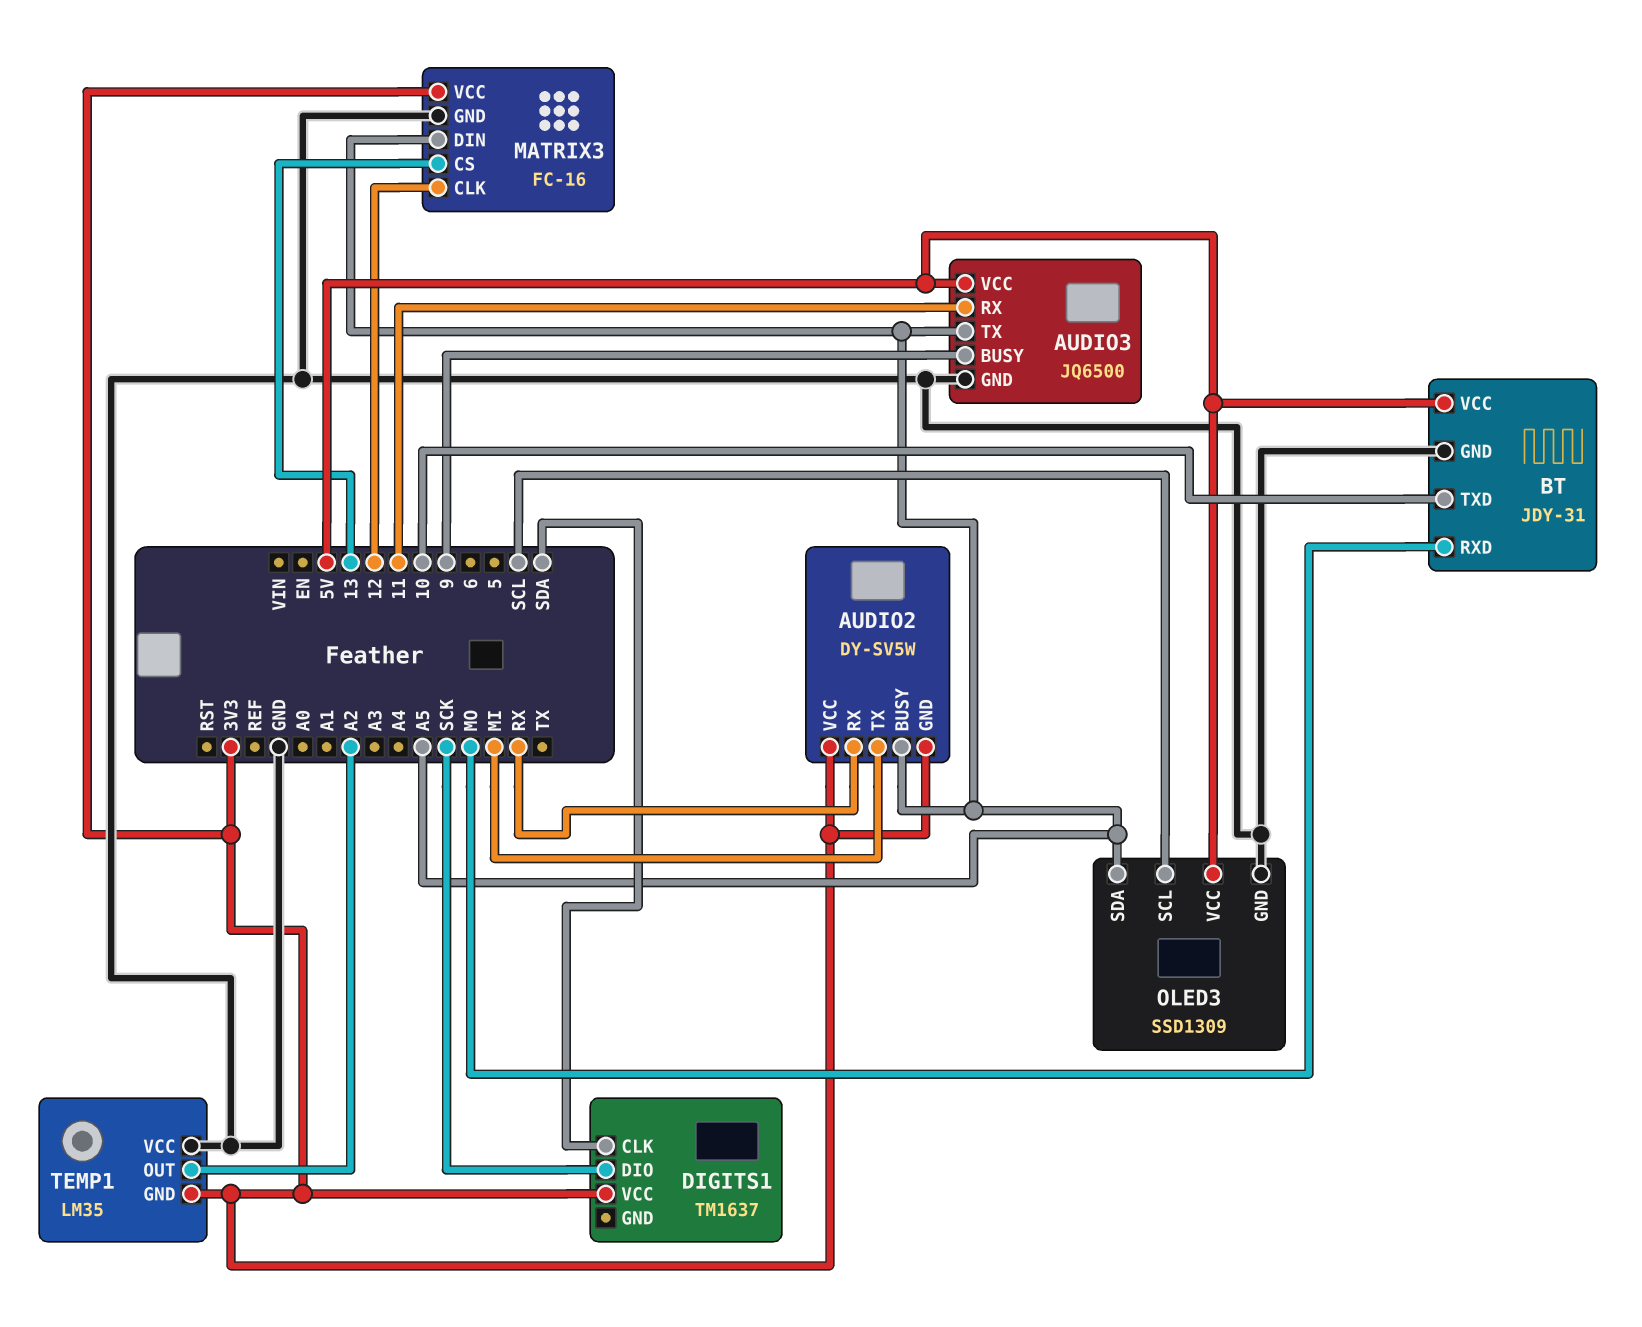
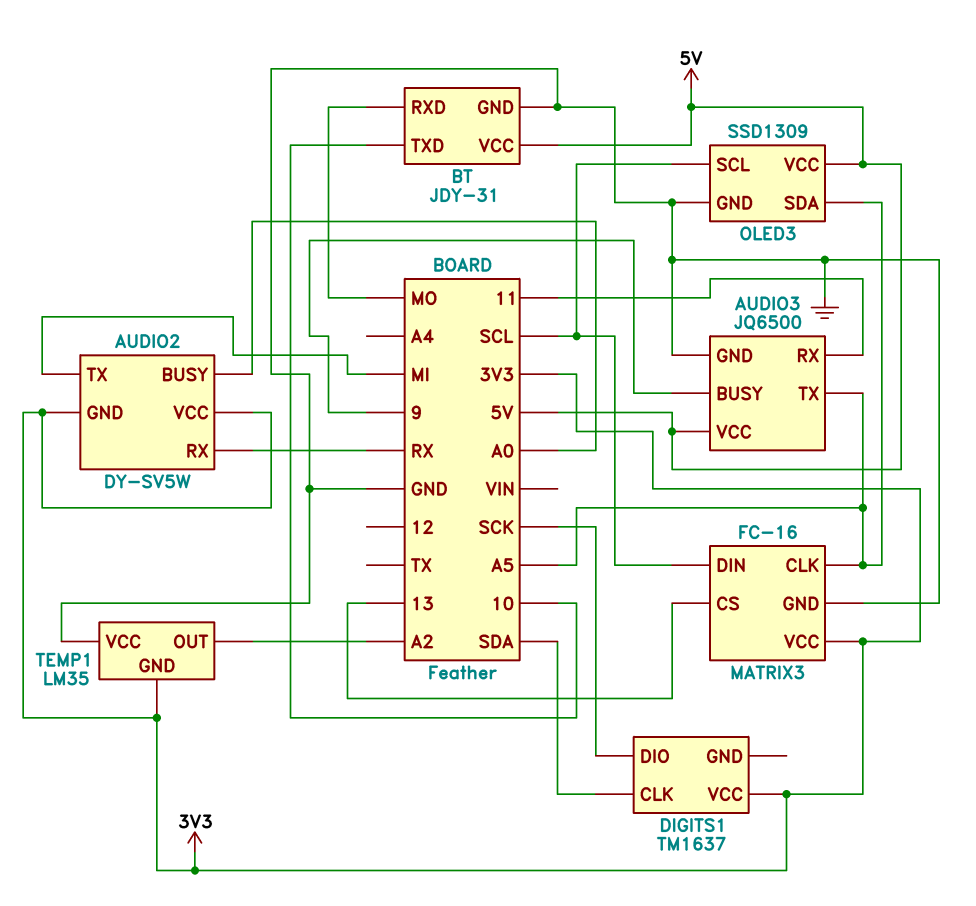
AUDIO2 pin BUSY: A5 -> A0
MATRIX3 pin CLK: 12 -> A5
MATRIX3 pin DIN: A5 -> SCL

